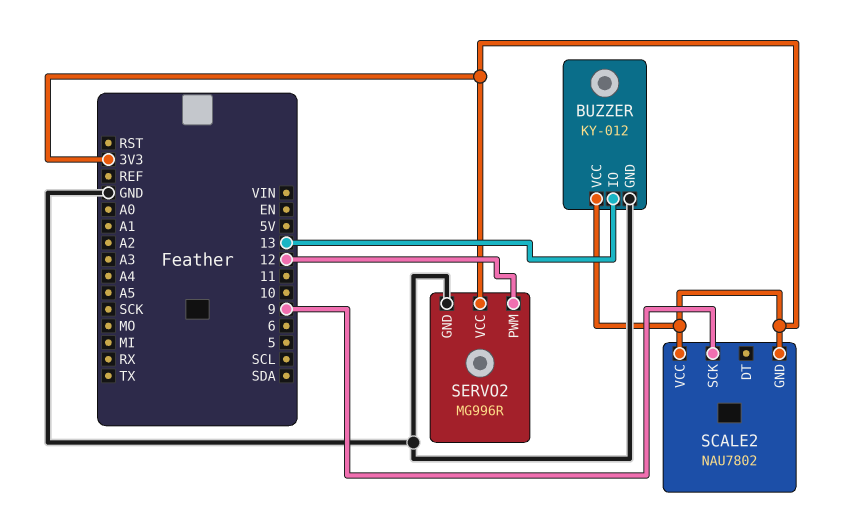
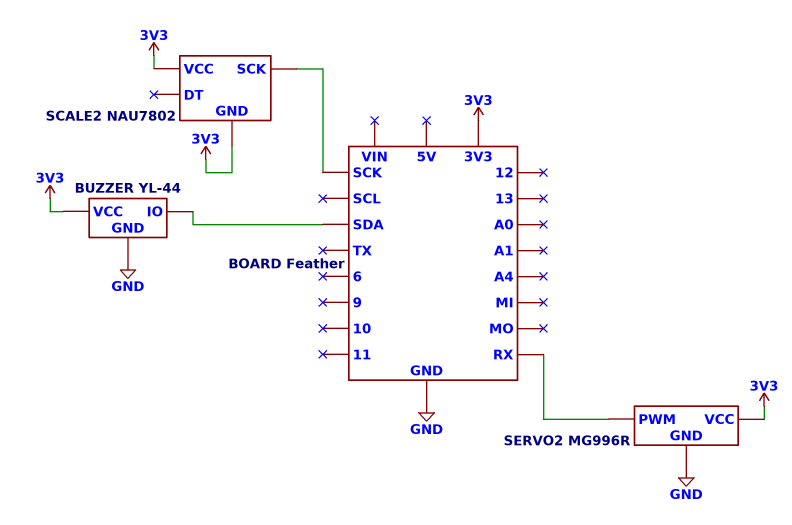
BUZZER: KY-012 -> YL-44
BUZZER pin IO: 13 -> SDA
SCALE2 pin SCK: 9 -> SCK
SERVO2 pin PWM: 12 -> RX

